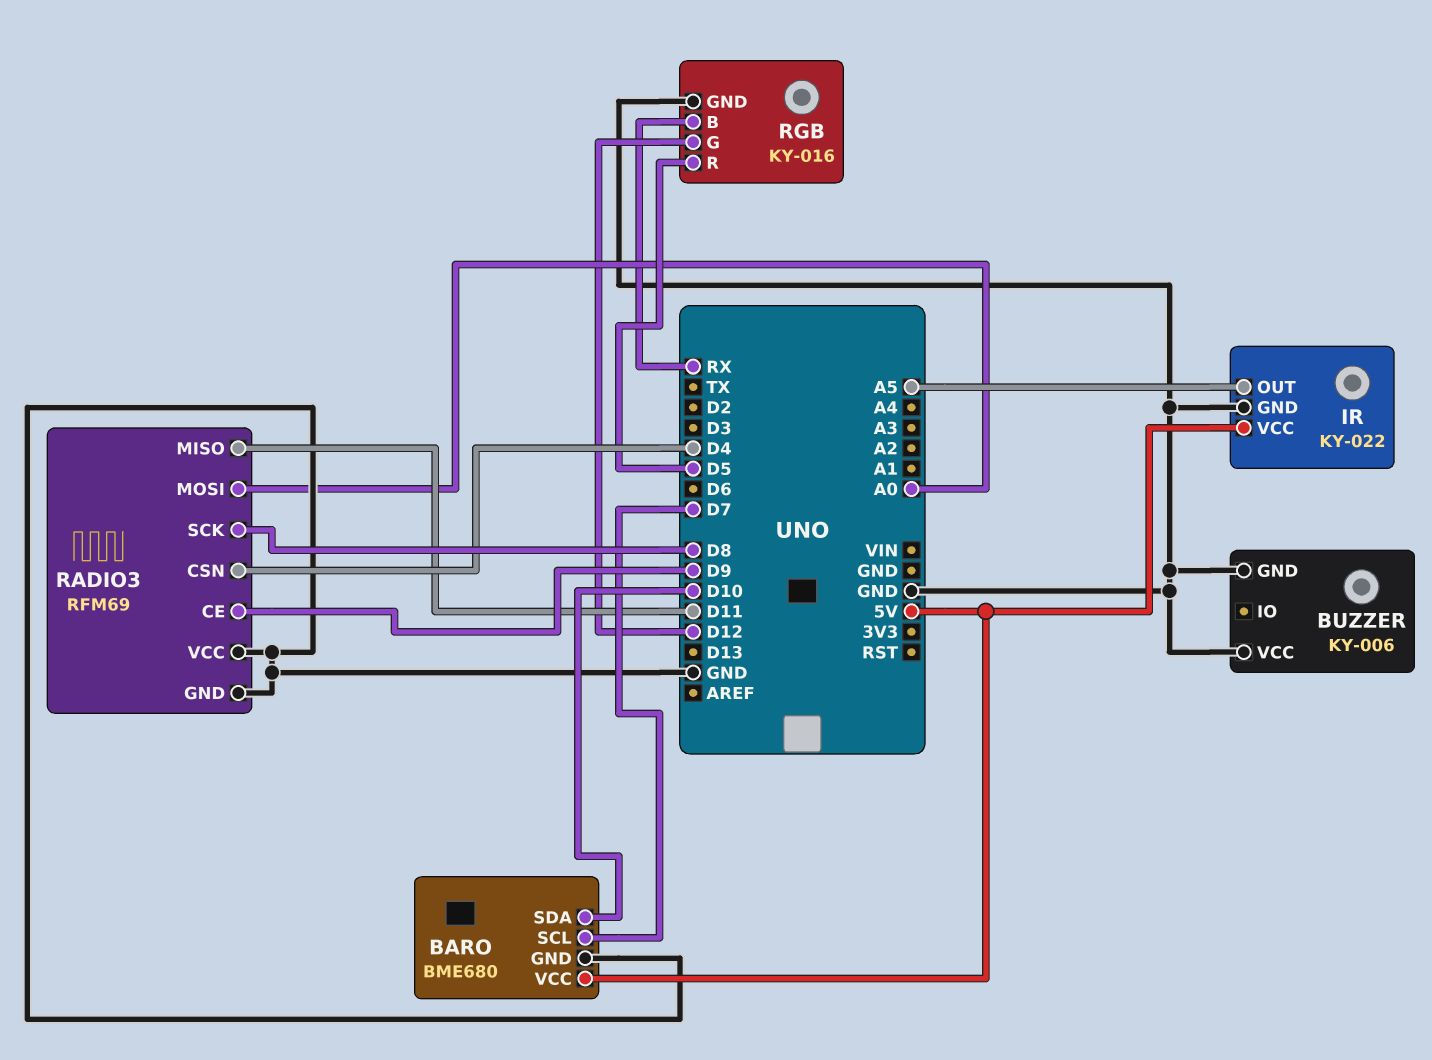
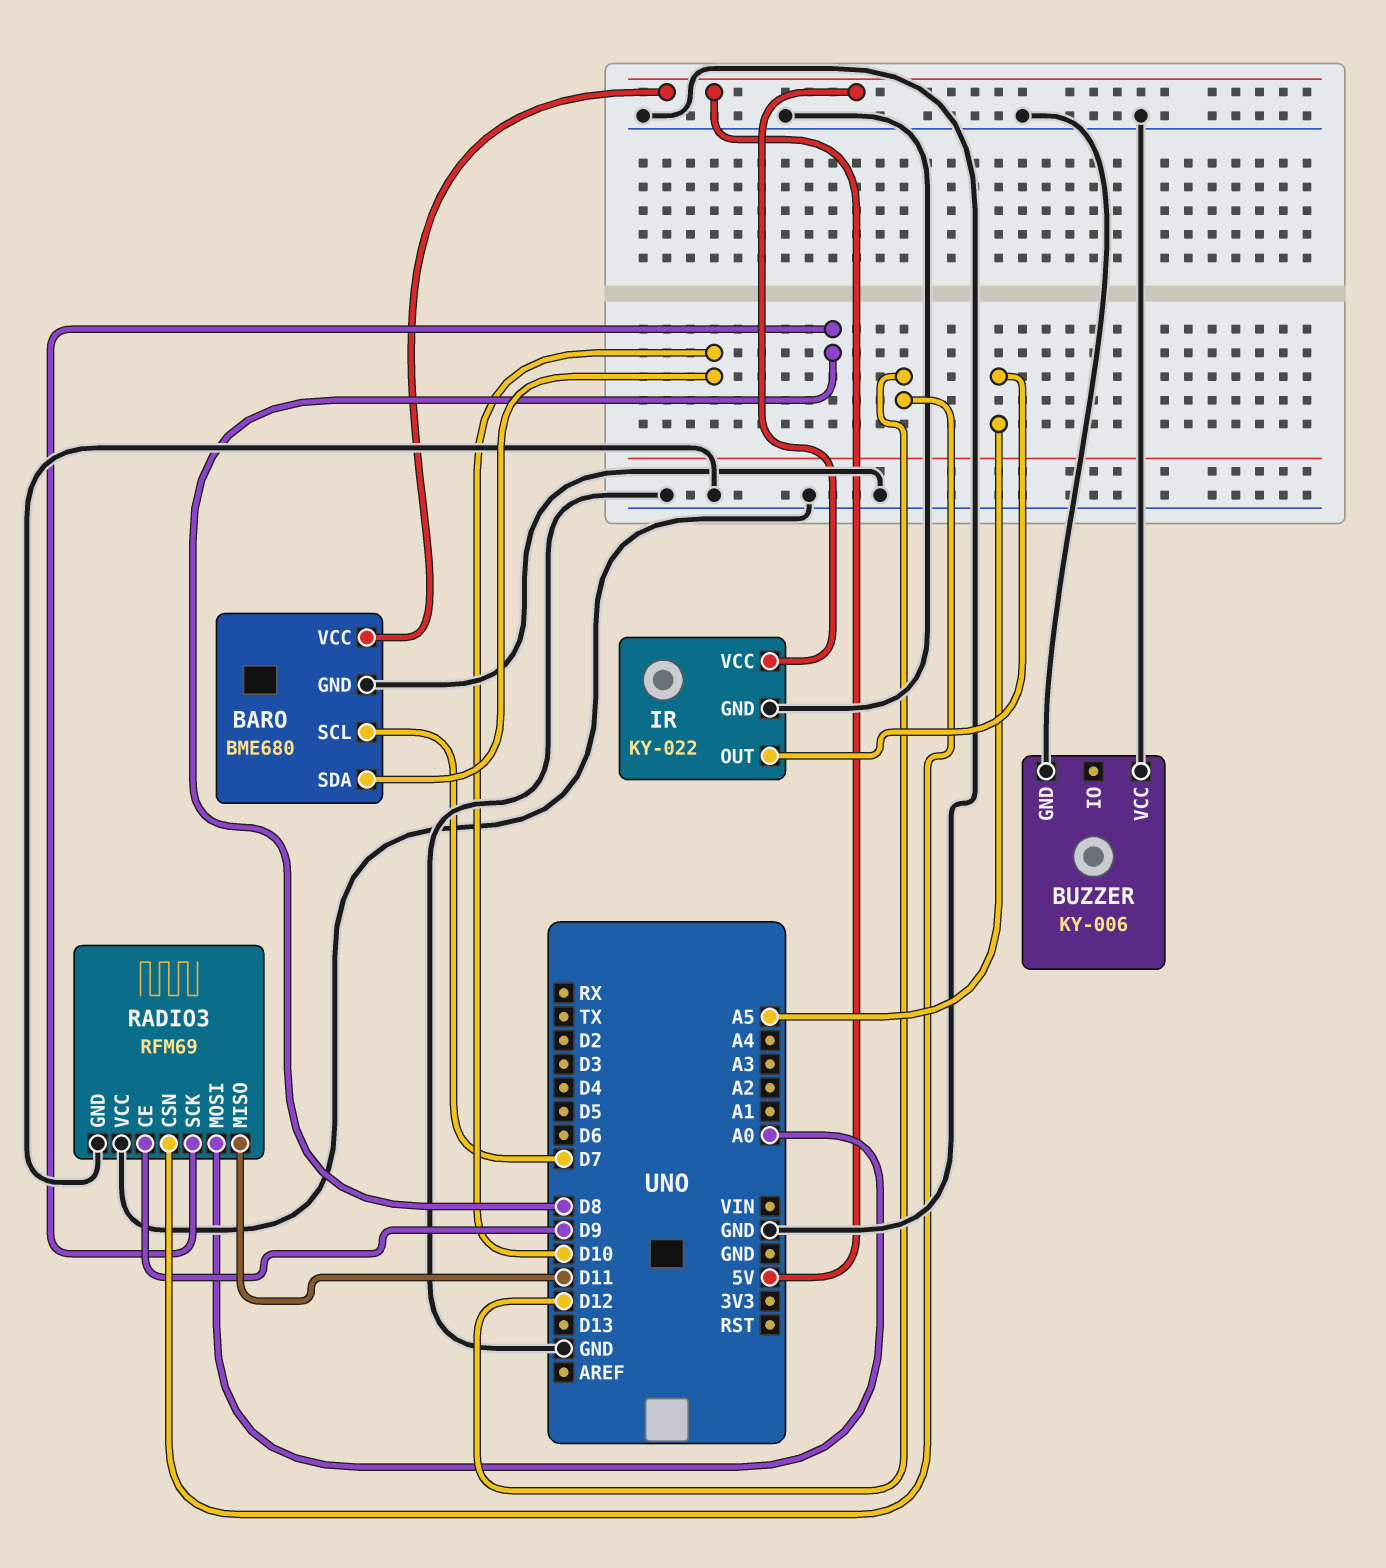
RADIO3 pin CSN: D4 -> D12
RGB: KY-016 -> none
RGB pin B: RX -> none
RGB pin G: D12 -> none
RGB pin GND: GND -> none
RGB pin R: D5 -> none

